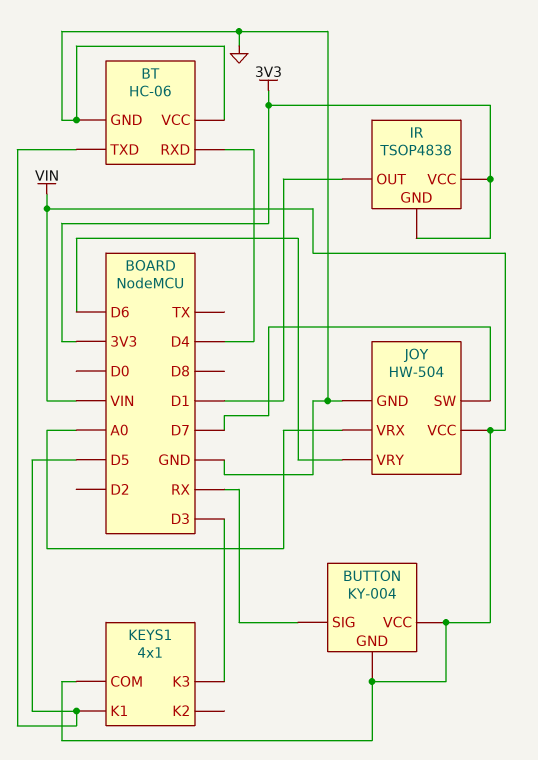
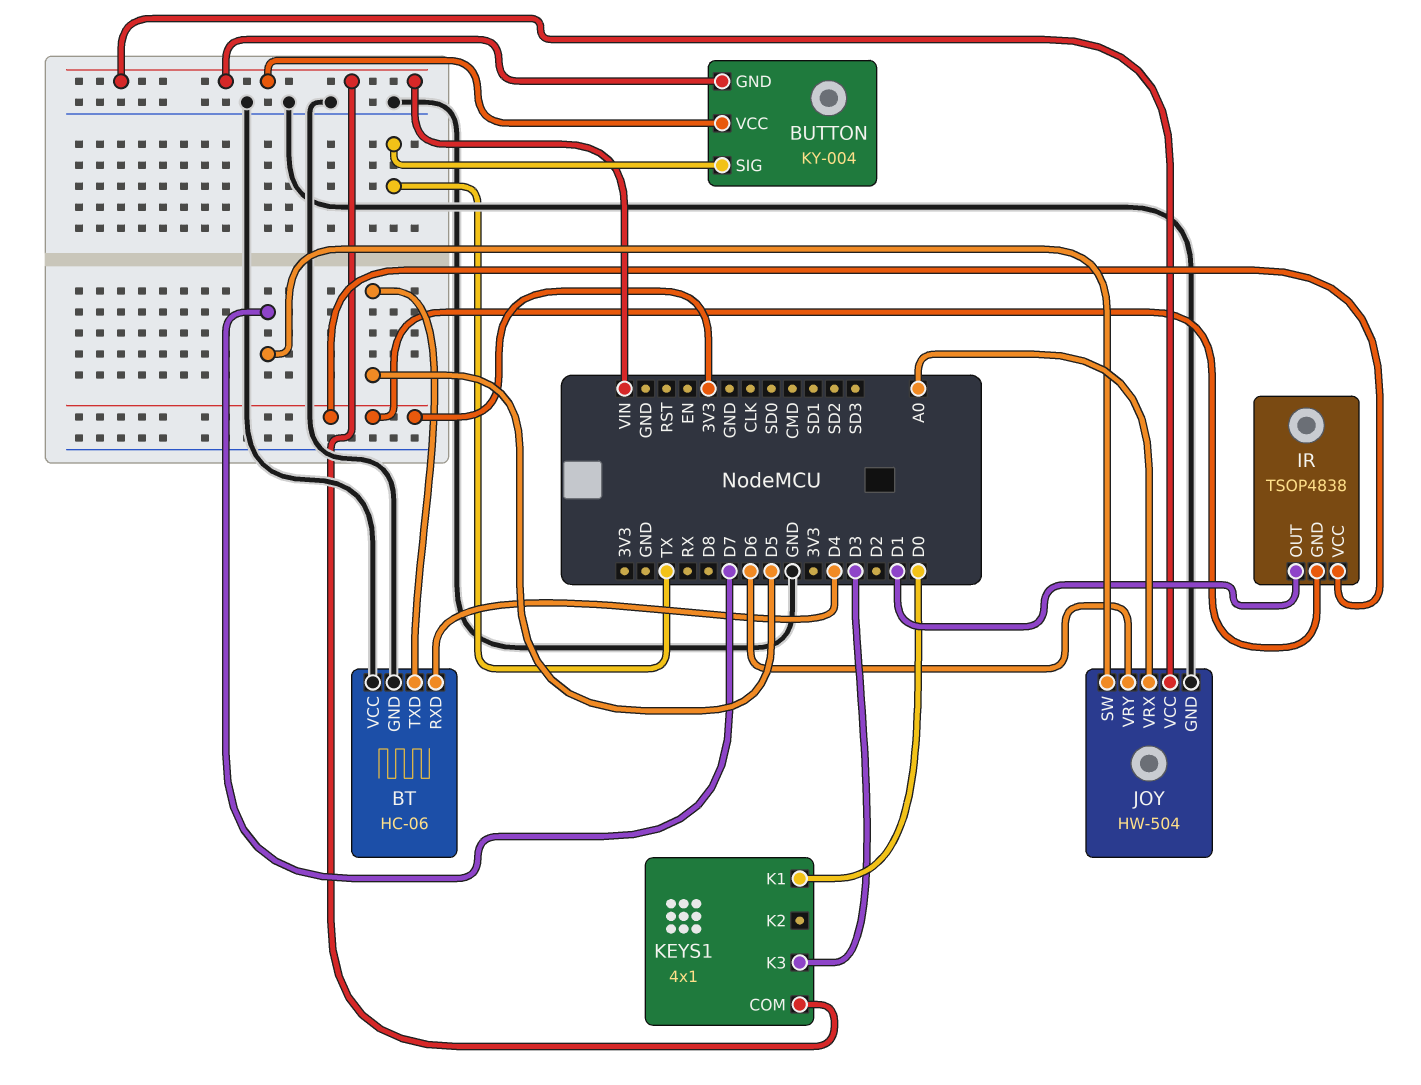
BUTTON pin SIG: RX -> TX
KEYS1 pin K1: D5 -> D0

